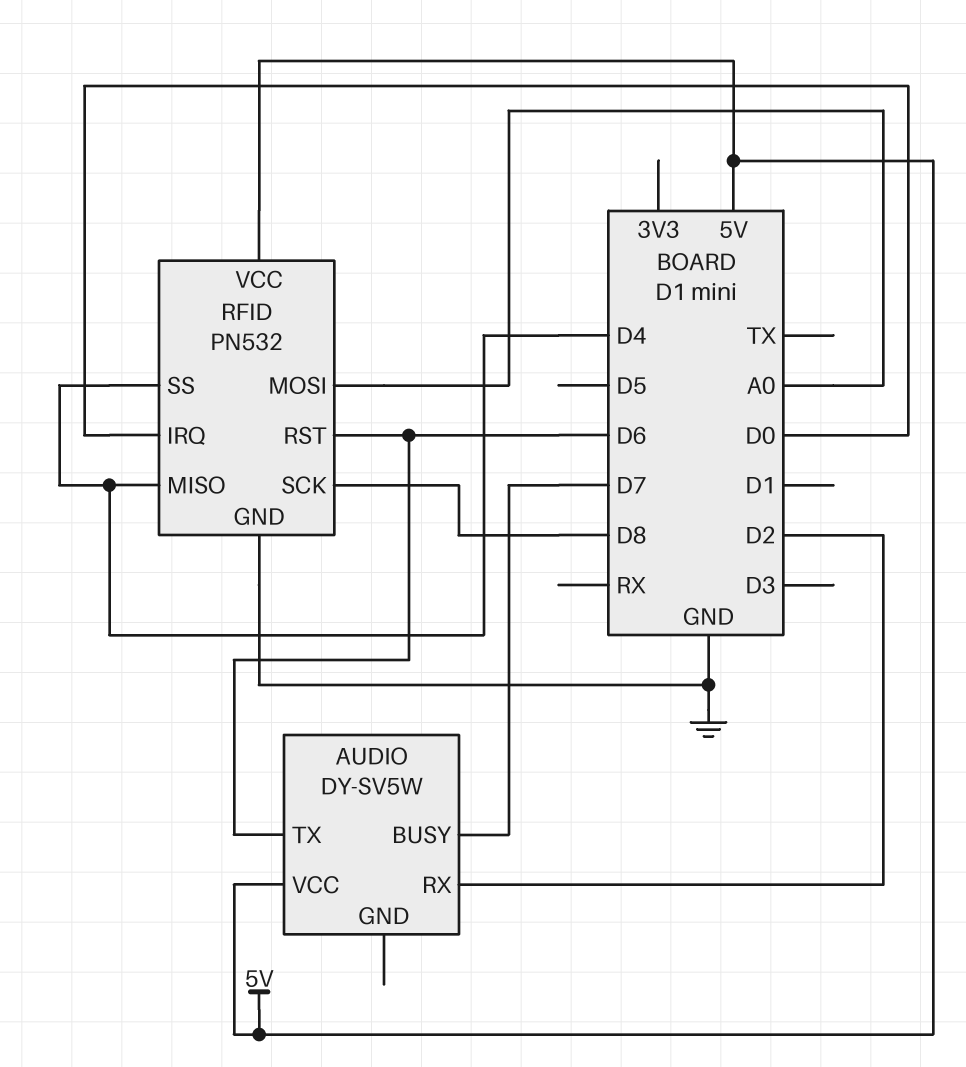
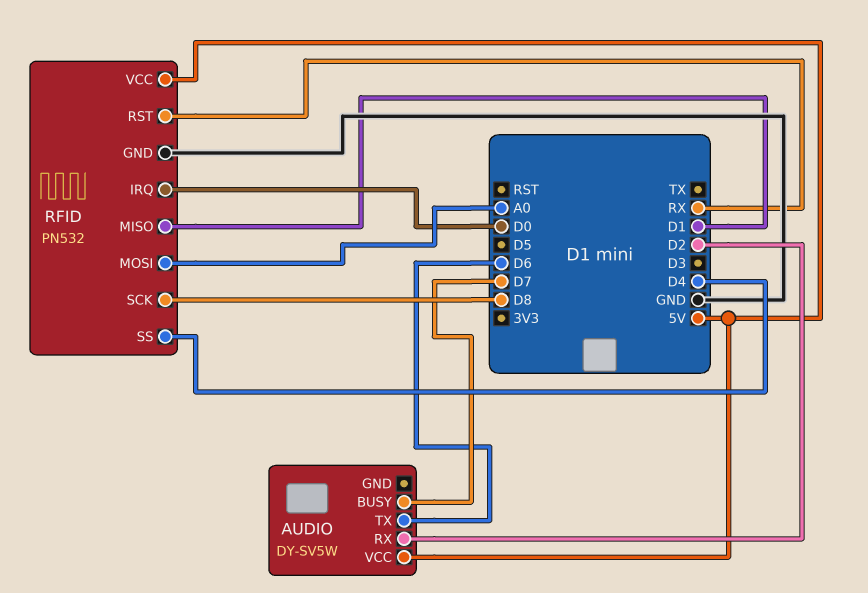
RFID pin MISO: D4 -> D1
RFID pin RST: D6 -> RX

